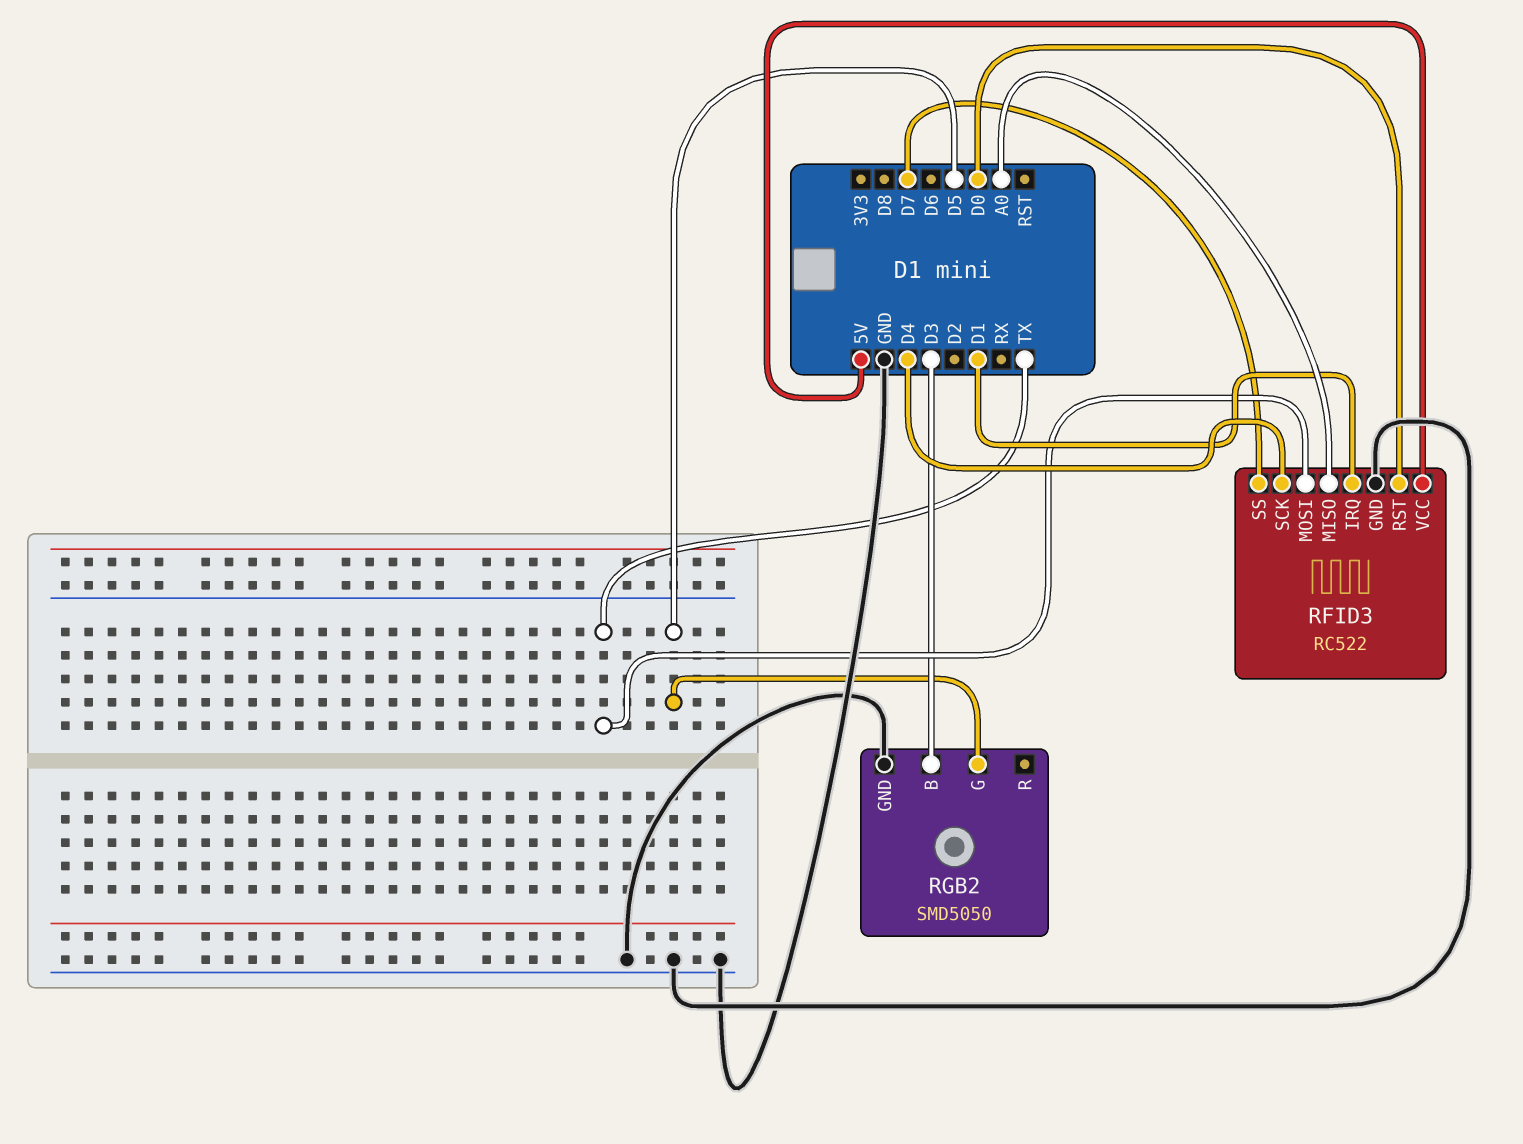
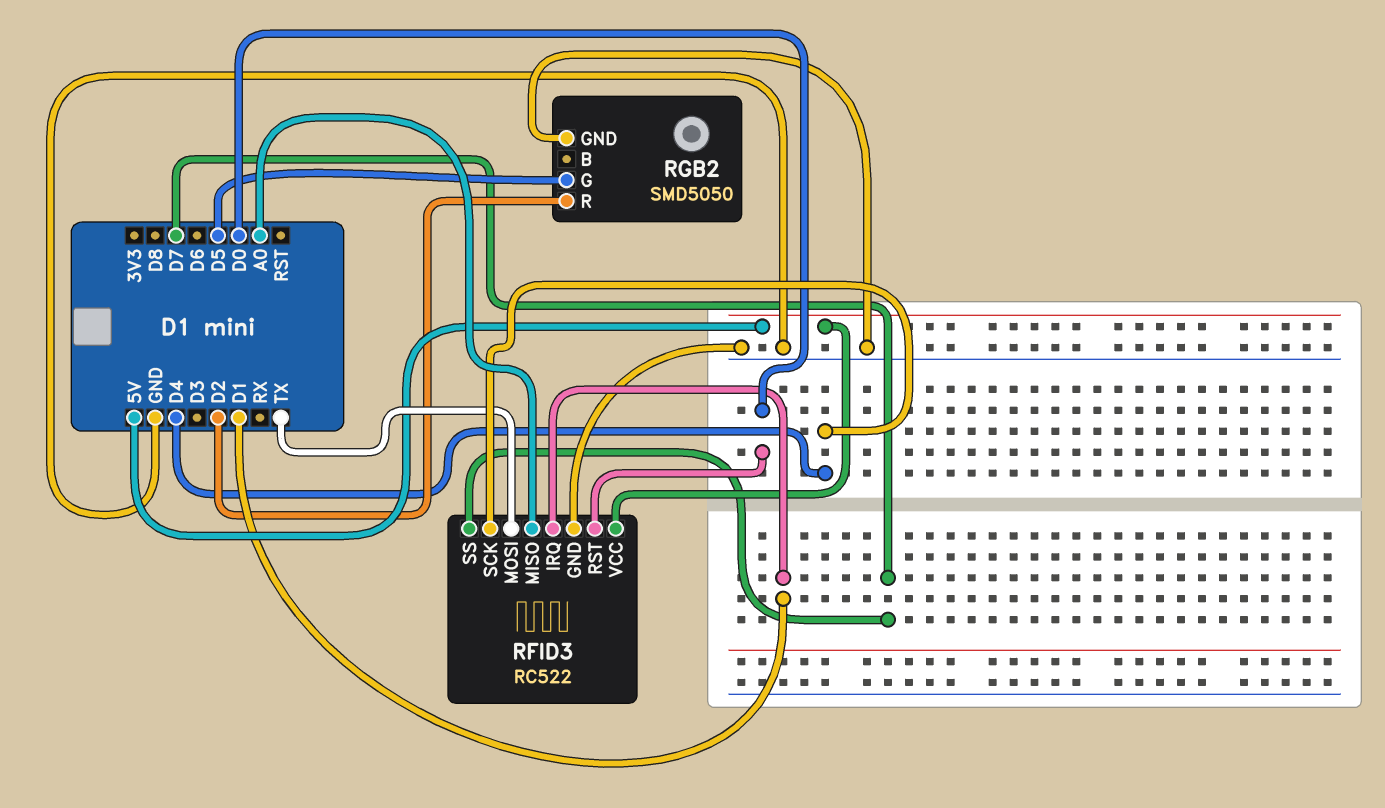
RGB2 pin B: D3 -> none
RGB2 pin R: none -> D2

